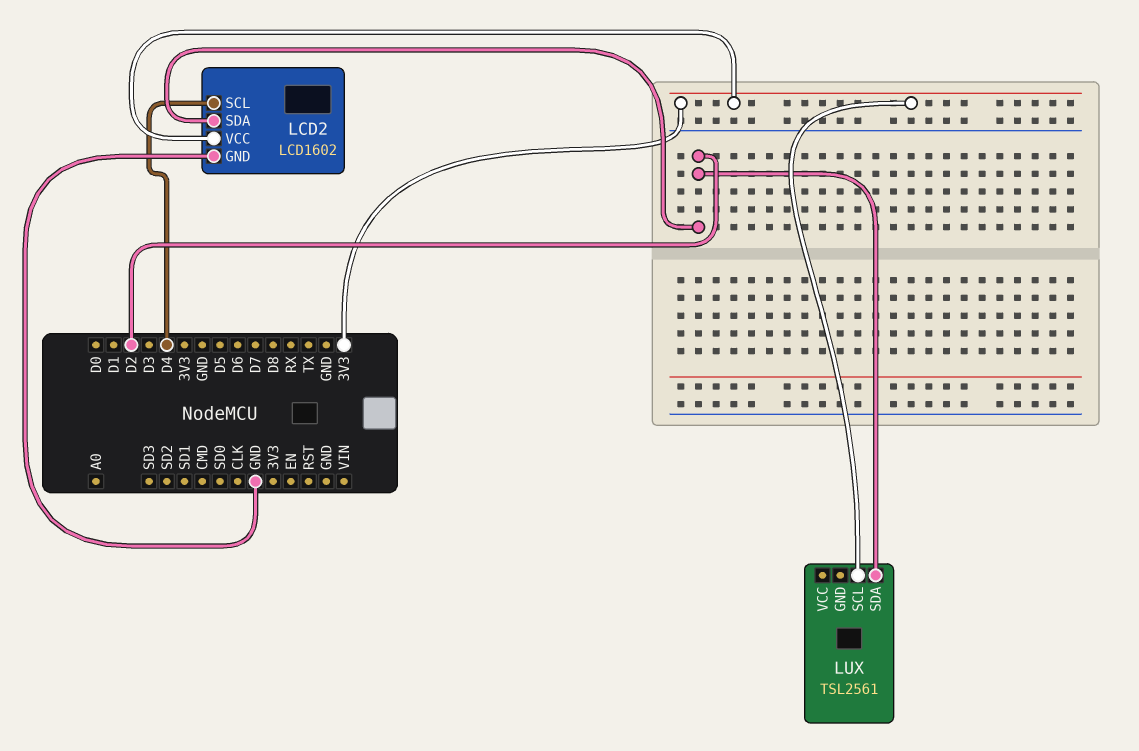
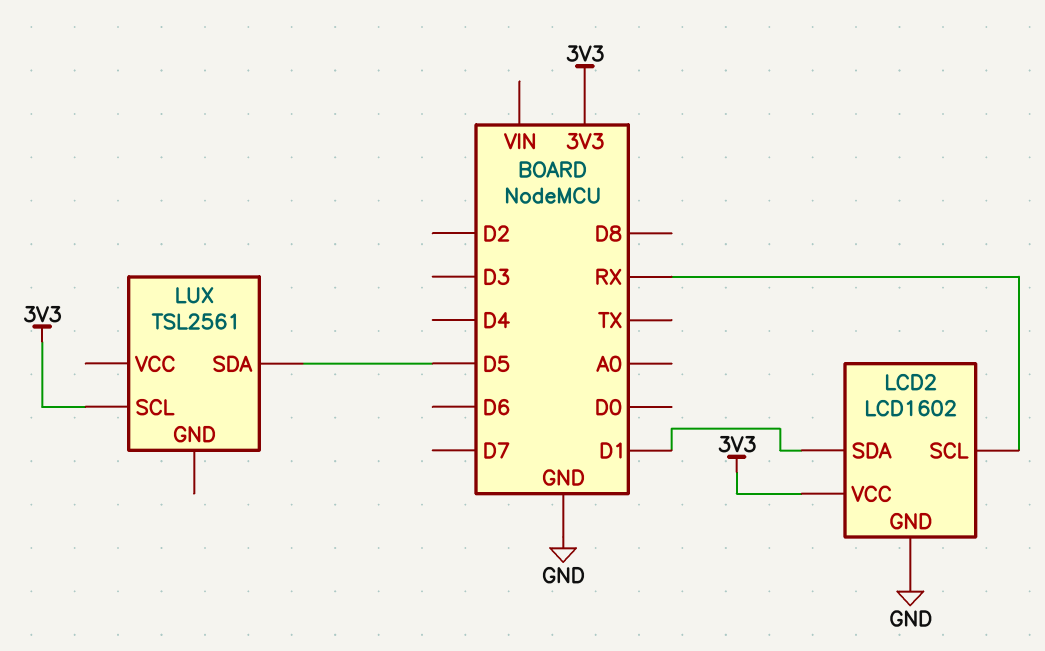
LCD2 pin SCL: D4 -> RX
LCD2 pin SDA: D2 -> D1
LUX pin SDA: D2 -> D5

